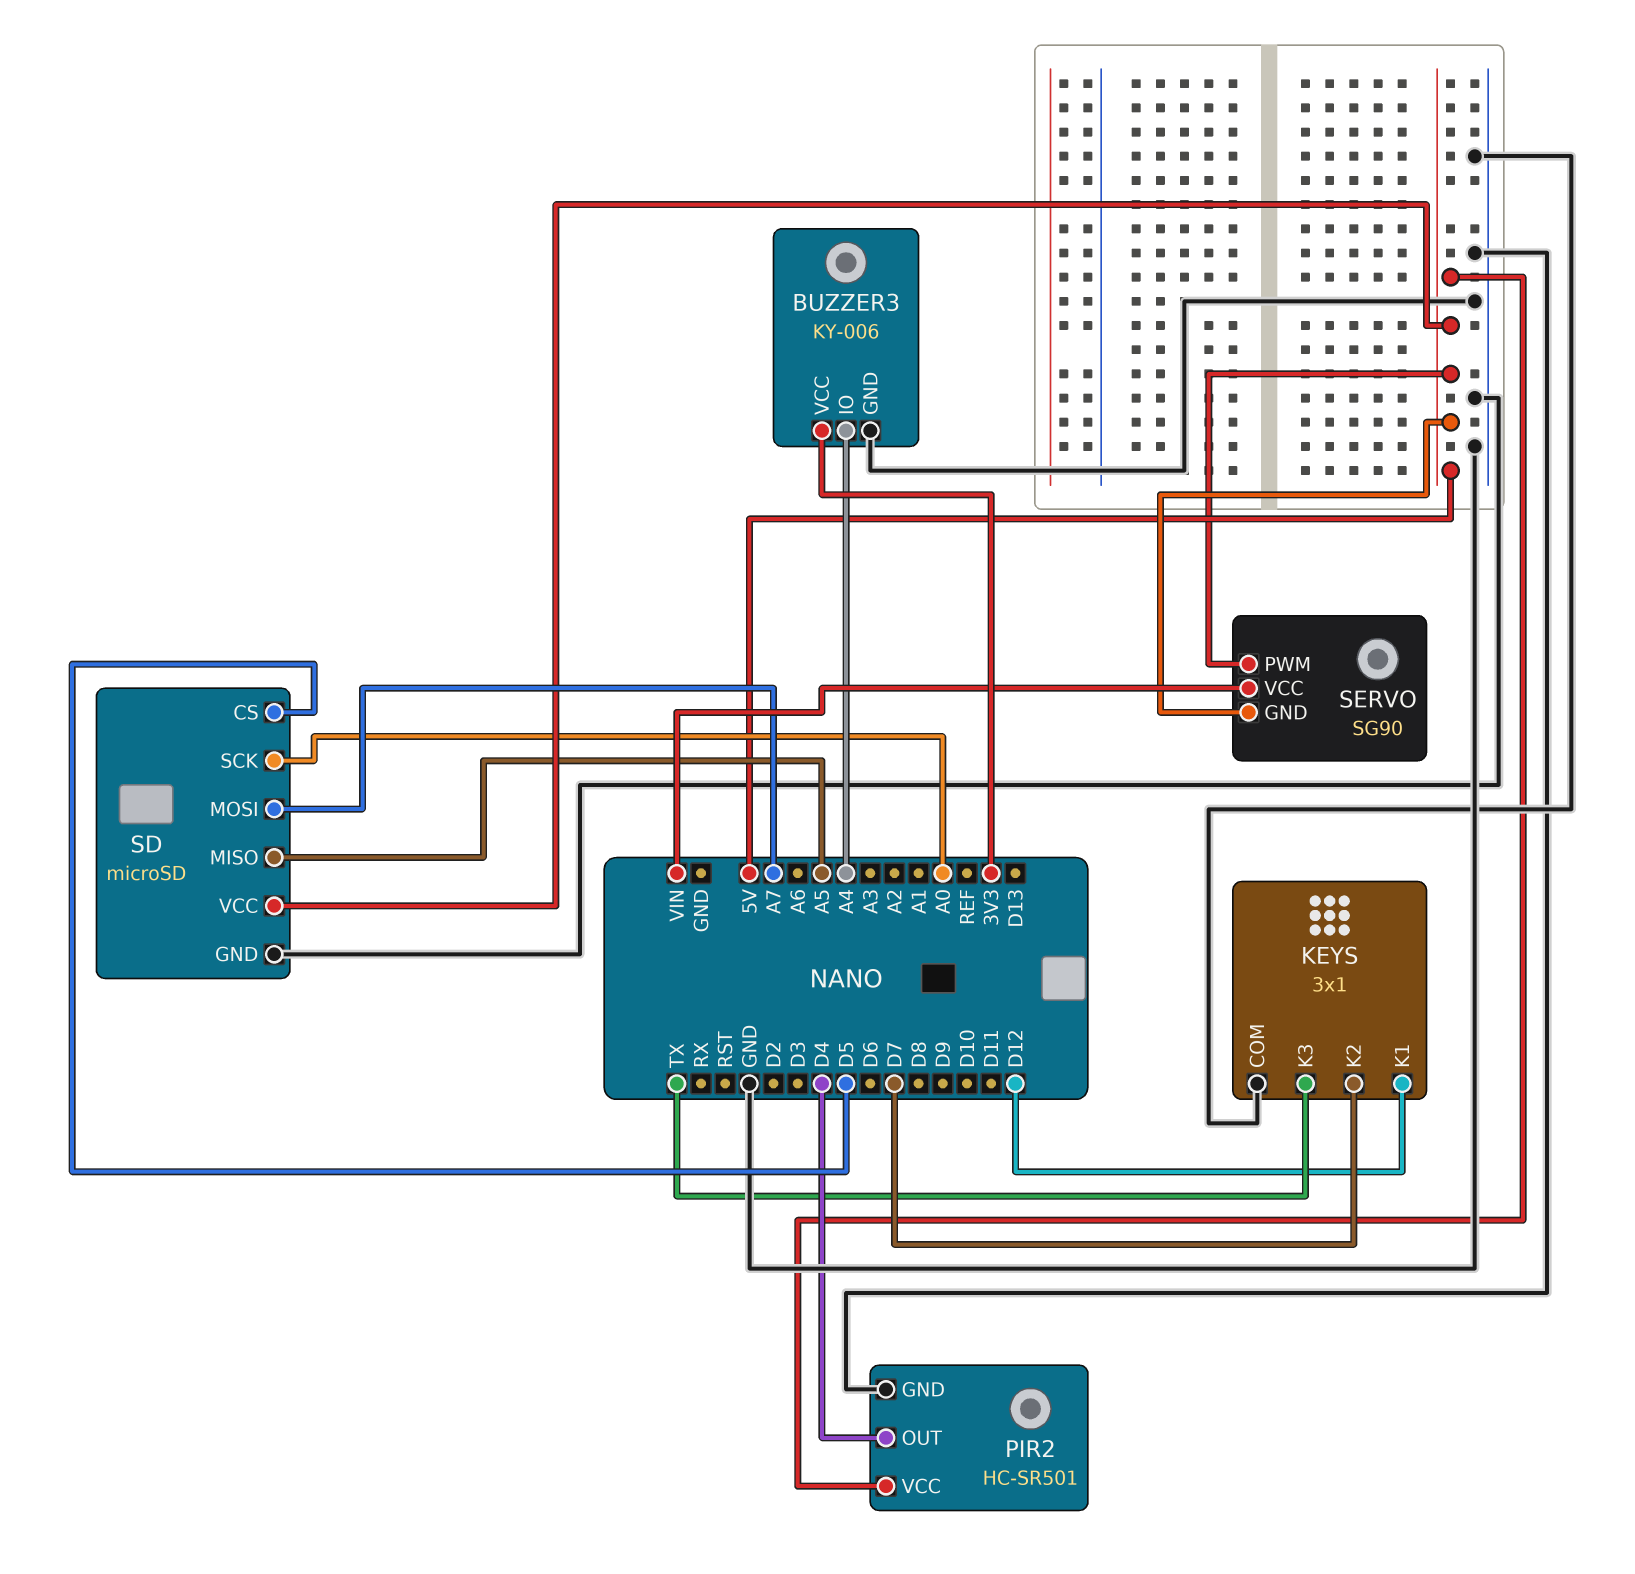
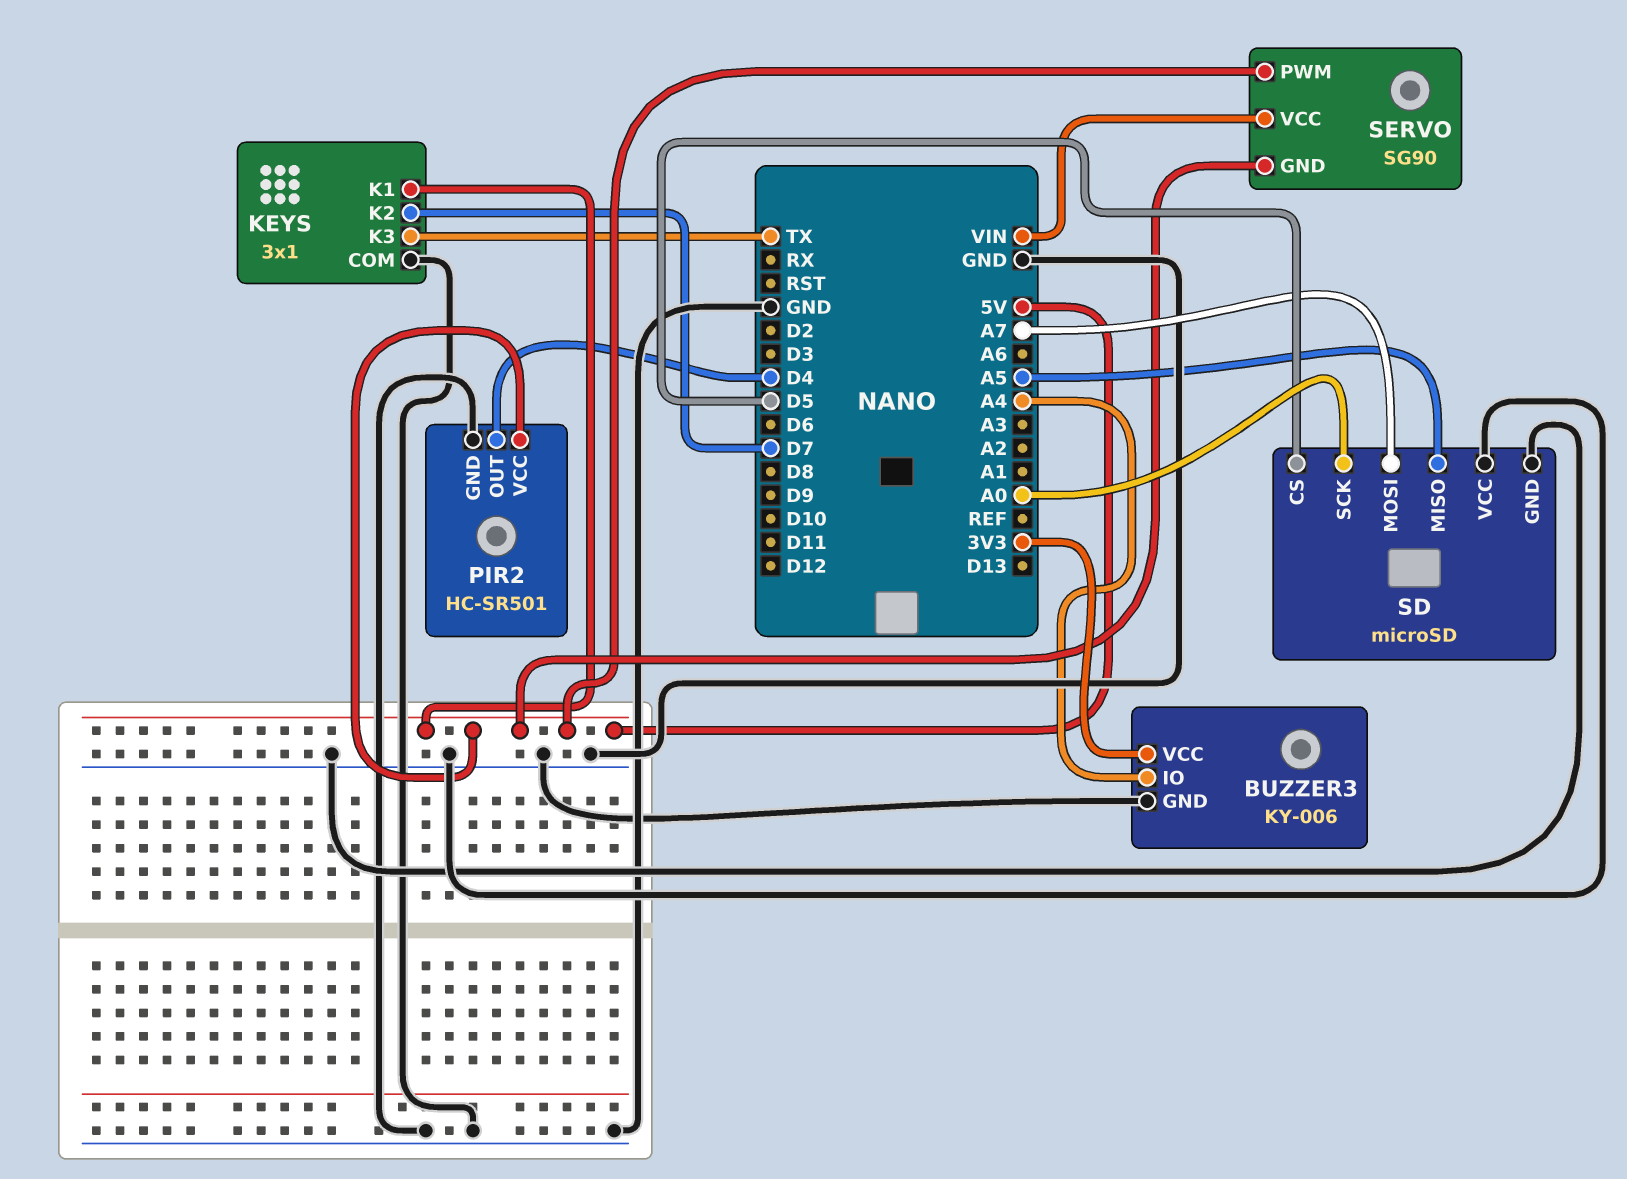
KEYS pin K1: D12 -> 5V
SD pin VCC: 5V -> GND

